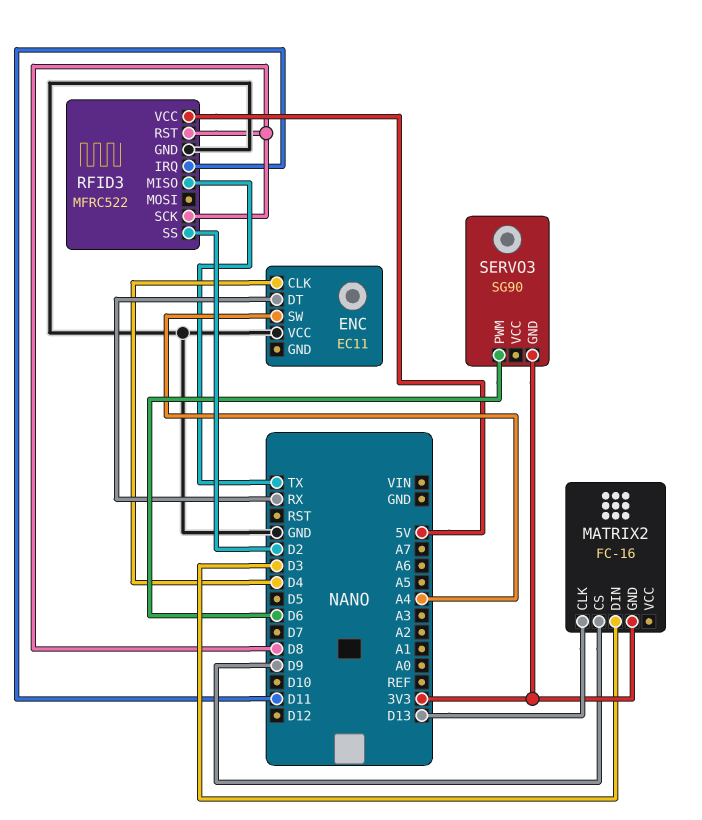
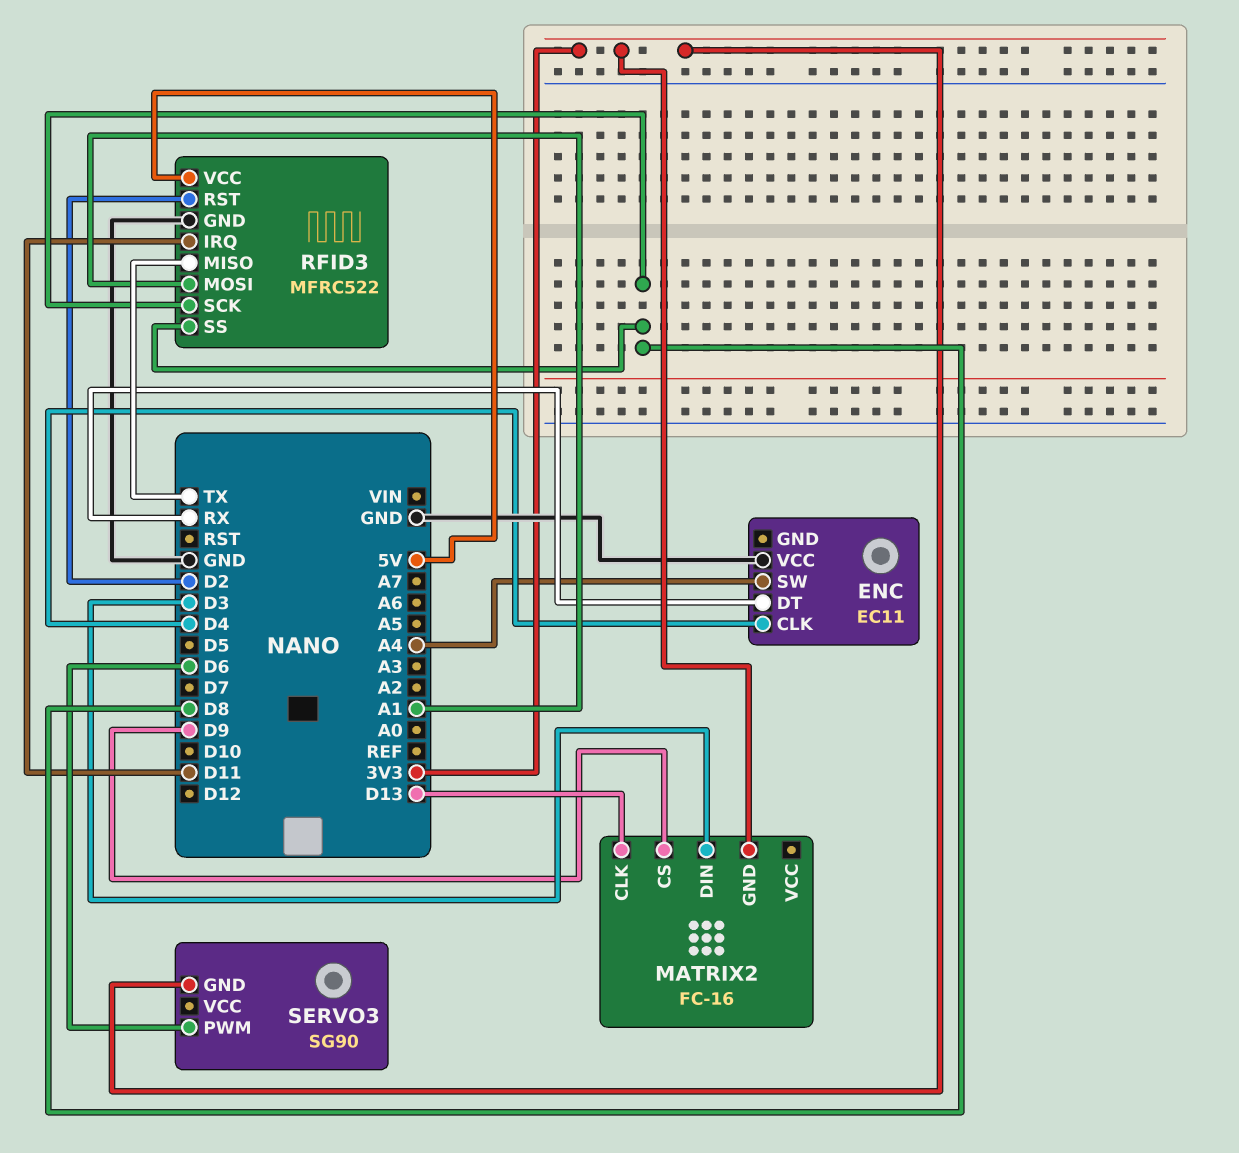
RFID3 pin MOSI: none -> A1
RFID3 pin RST: D8 -> D2
RFID3 pin SS: D2 -> D8

